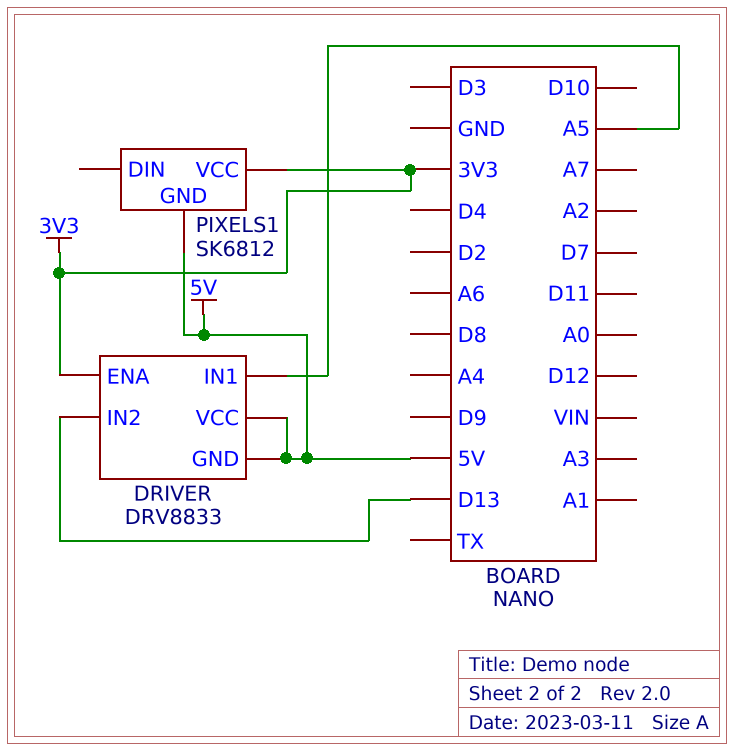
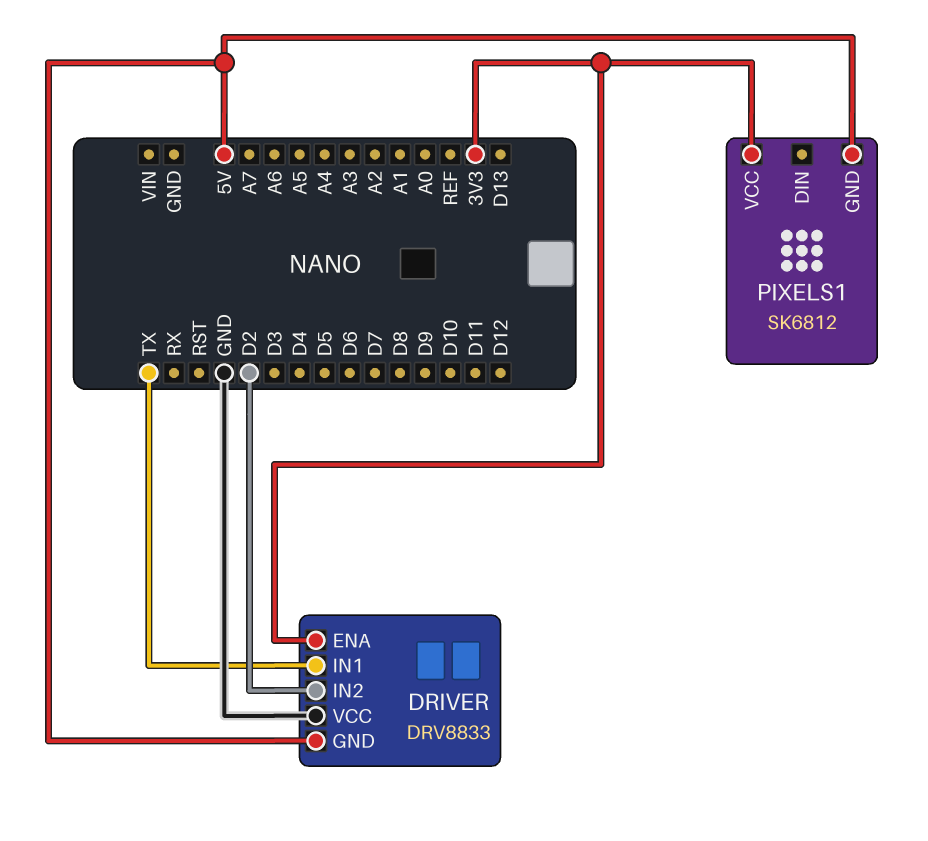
DRIVER pin IN1: A5 -> TX
DRIVER pin IN2: D13 -> D2
DRIVER pin VCC: 5V -> GND

